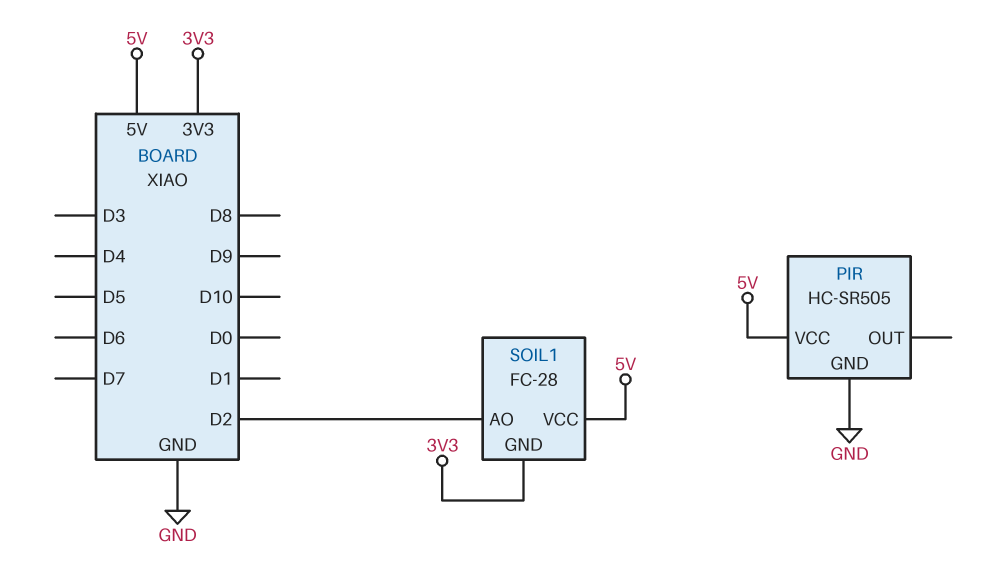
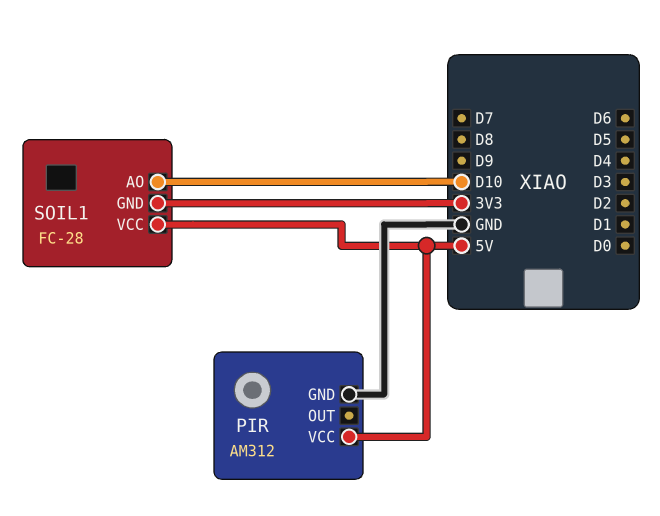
PIR: HC-SR505 -> AM312
SOIL1 pin AO: D2 -> D10

